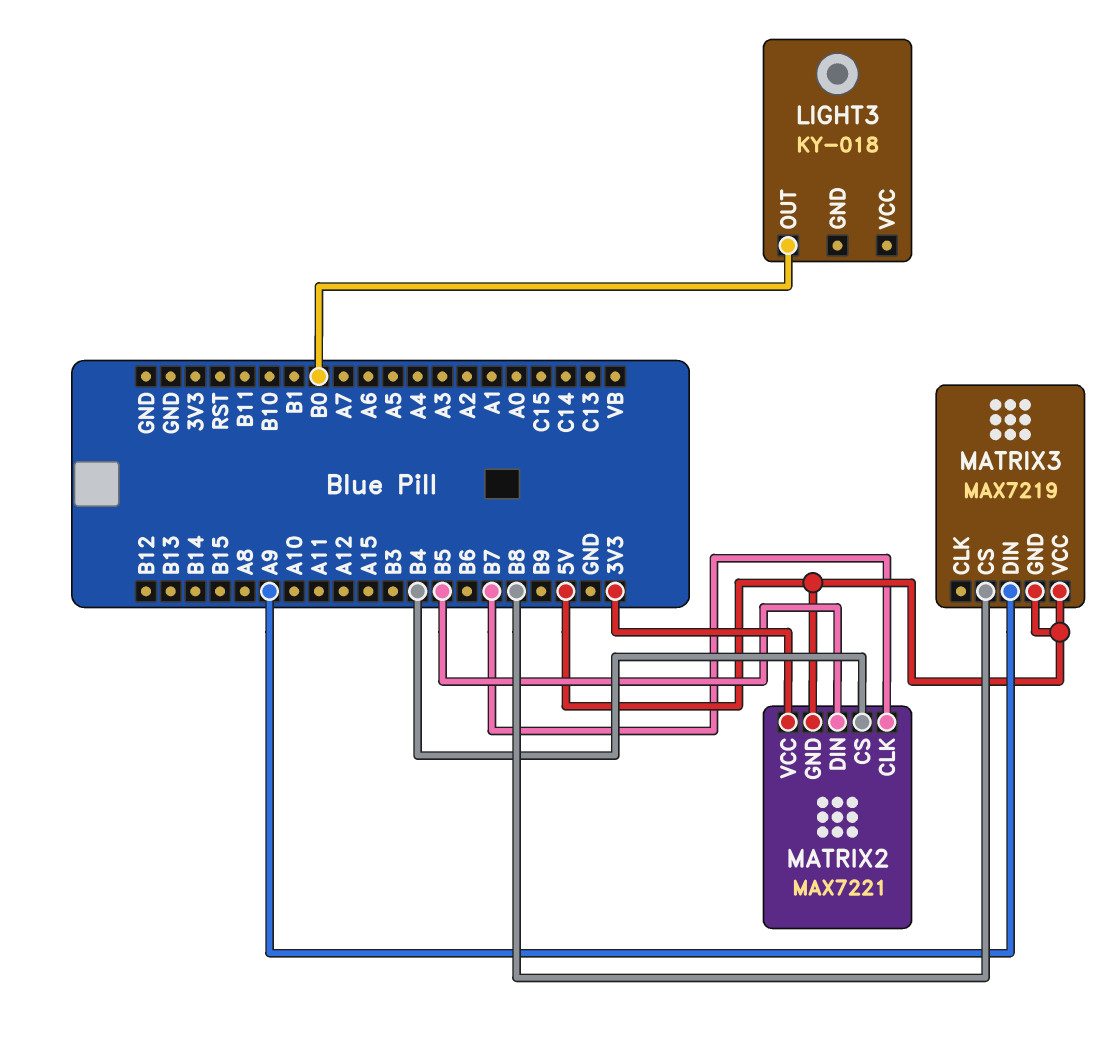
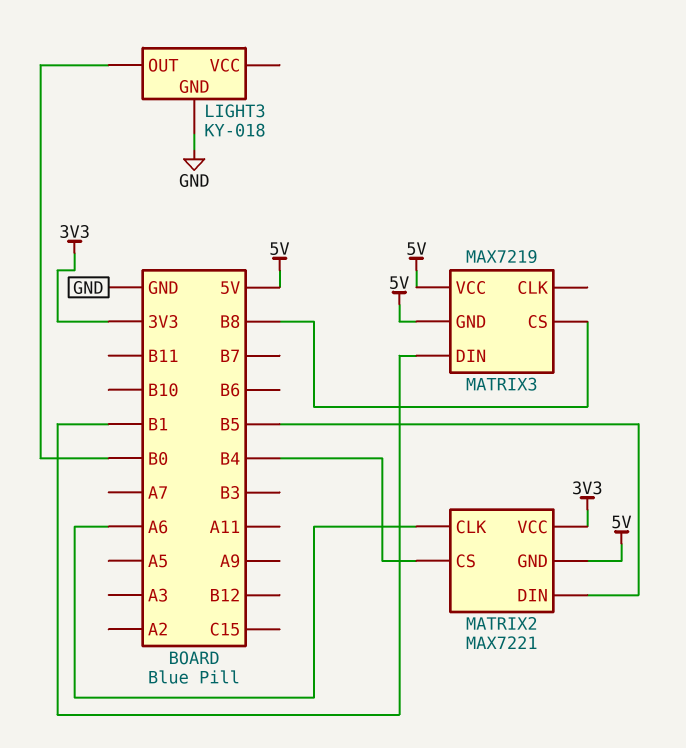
LIGHT3 pin GND: none -> GND
MATRIX2 pin CLK: B7 -> A6
MATRIX3 pin DIN: A9 -> B1

